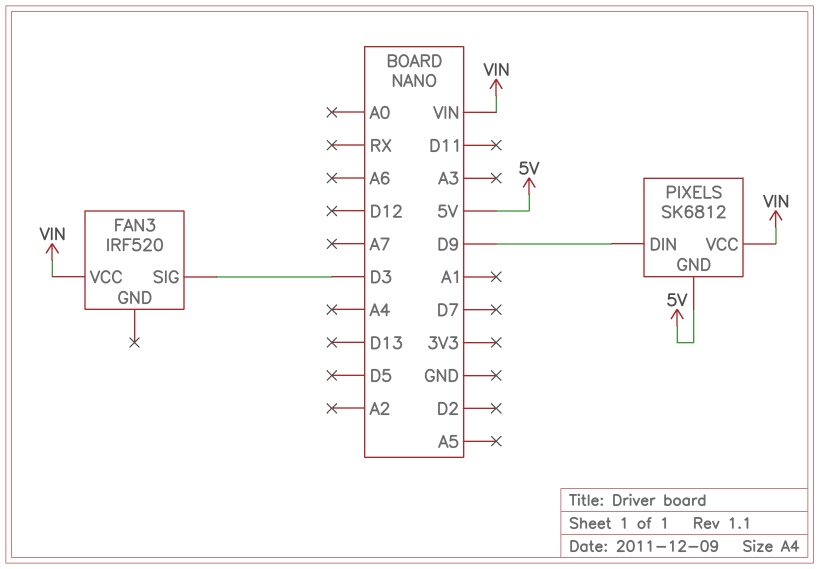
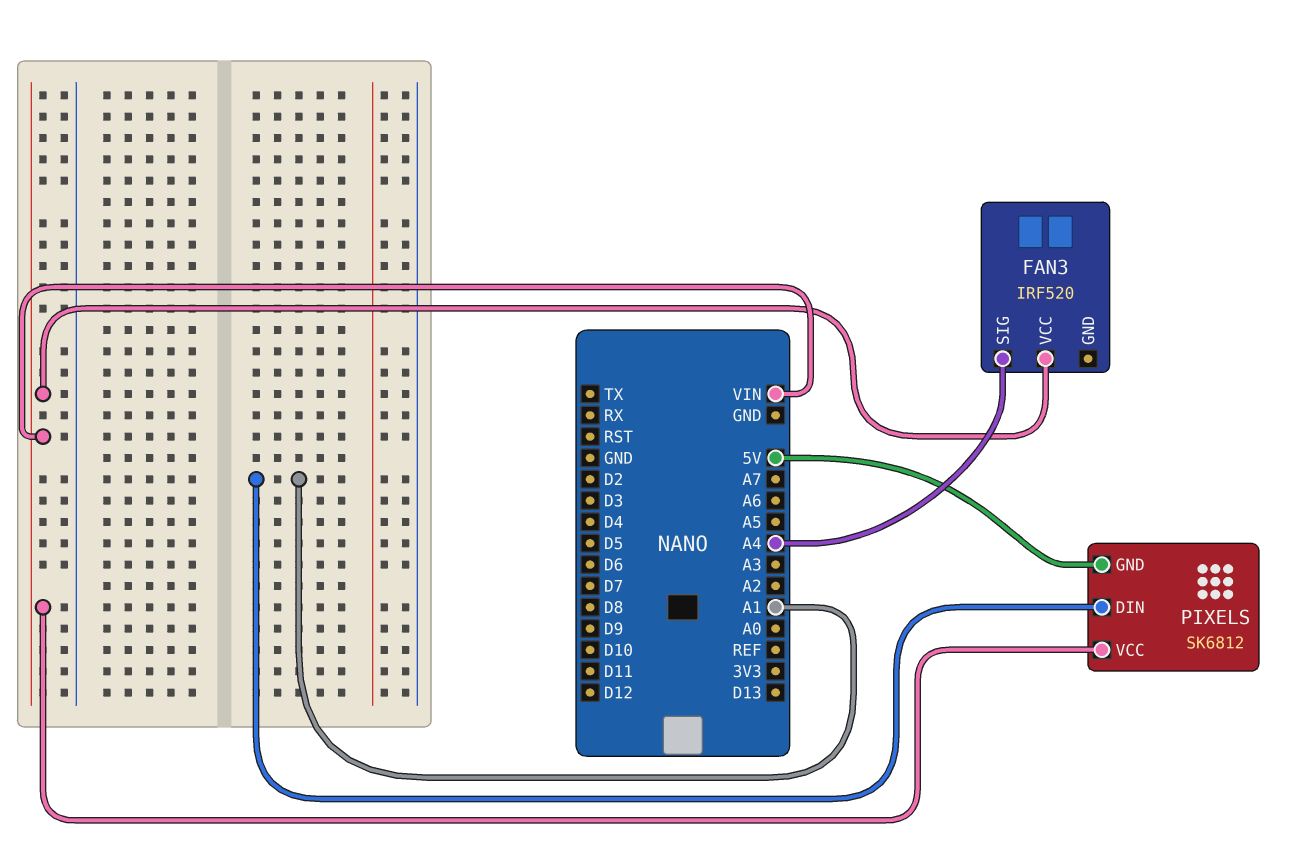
FAN3 pin SIG: D3 -> A4
PIXELS pin DIN: D9 -> A1

